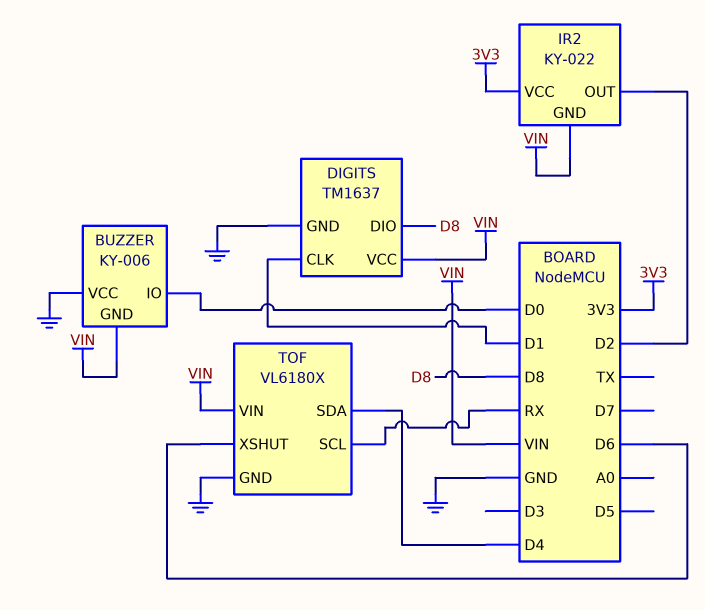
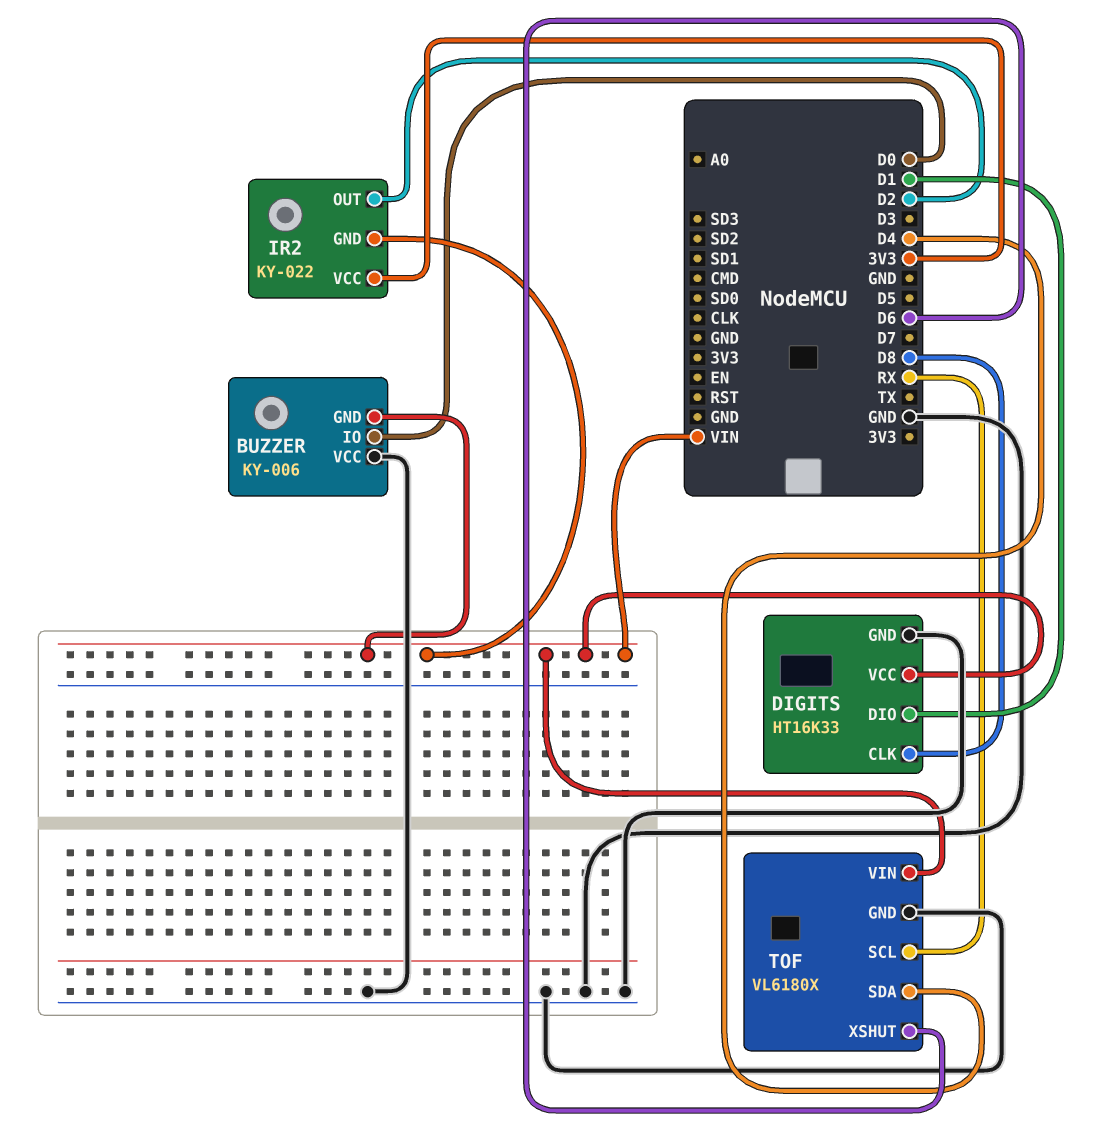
DIGITS: TM1637 -> HT16K33
DIGITS pin CLK: D1 -> D8
DIGITS pin DIO: D8 -> D1

